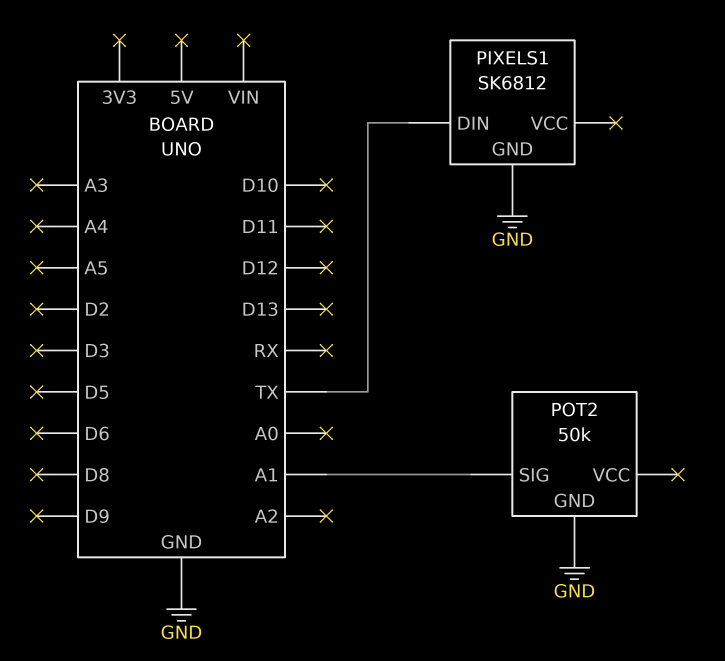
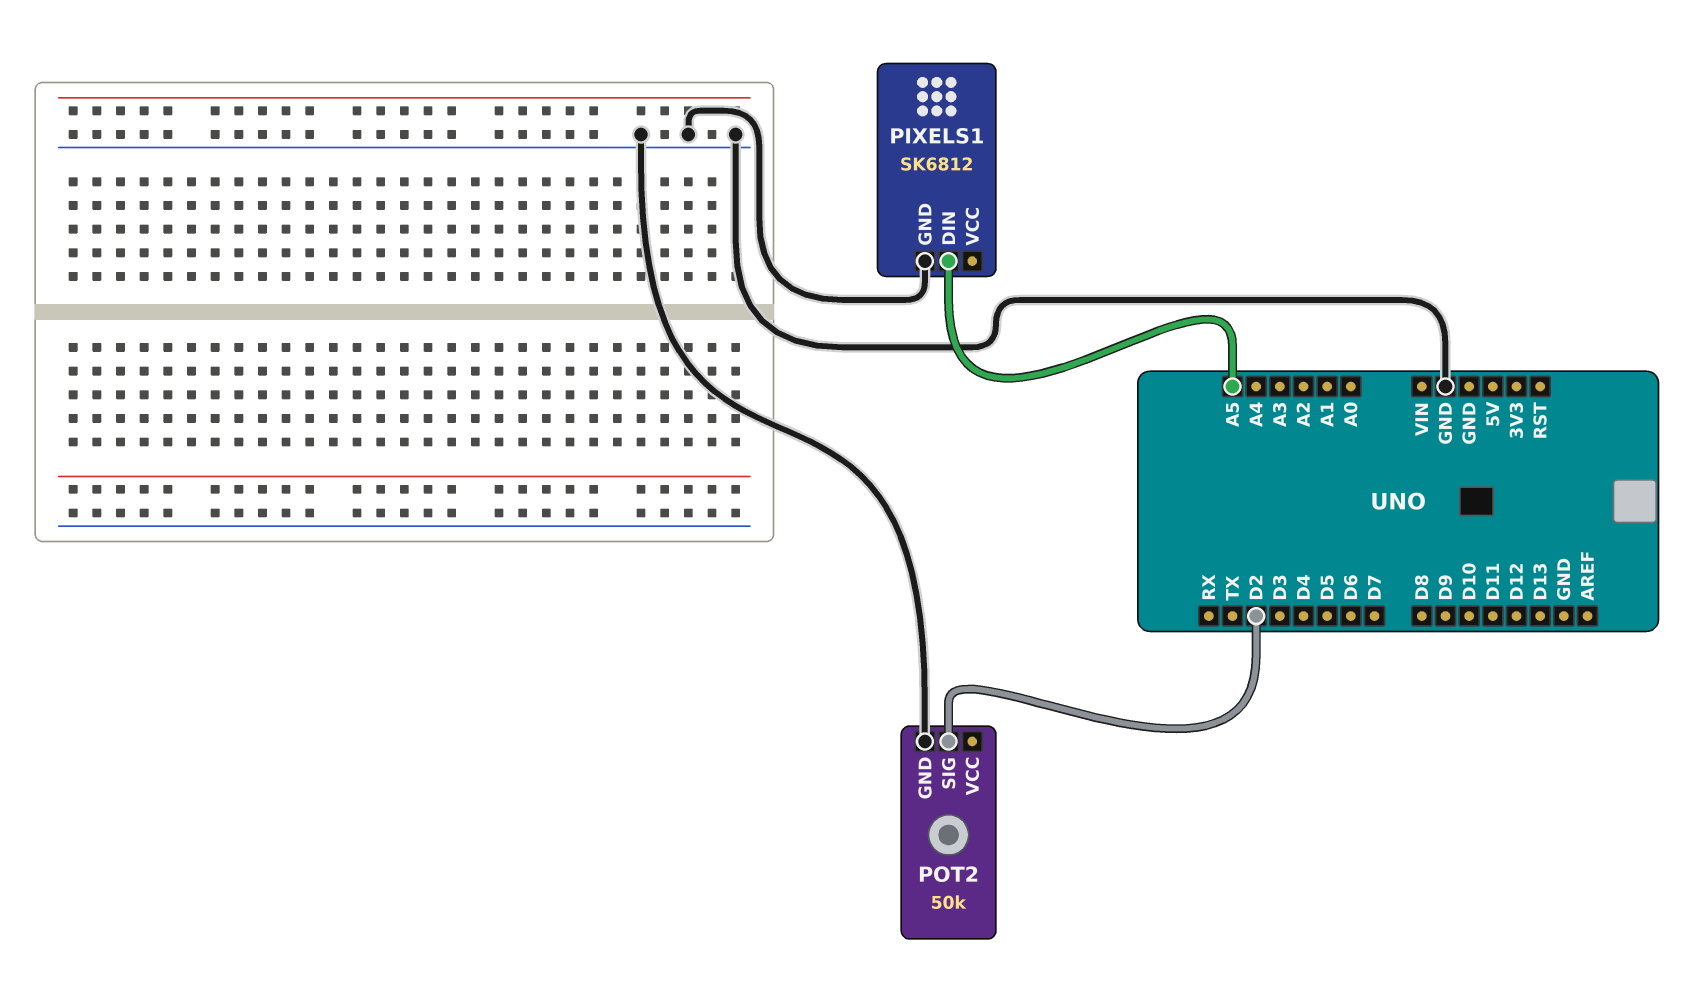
PIXELS1 pin DIN: TX -> A5
POT2 pin SIG: A1 -> D2

